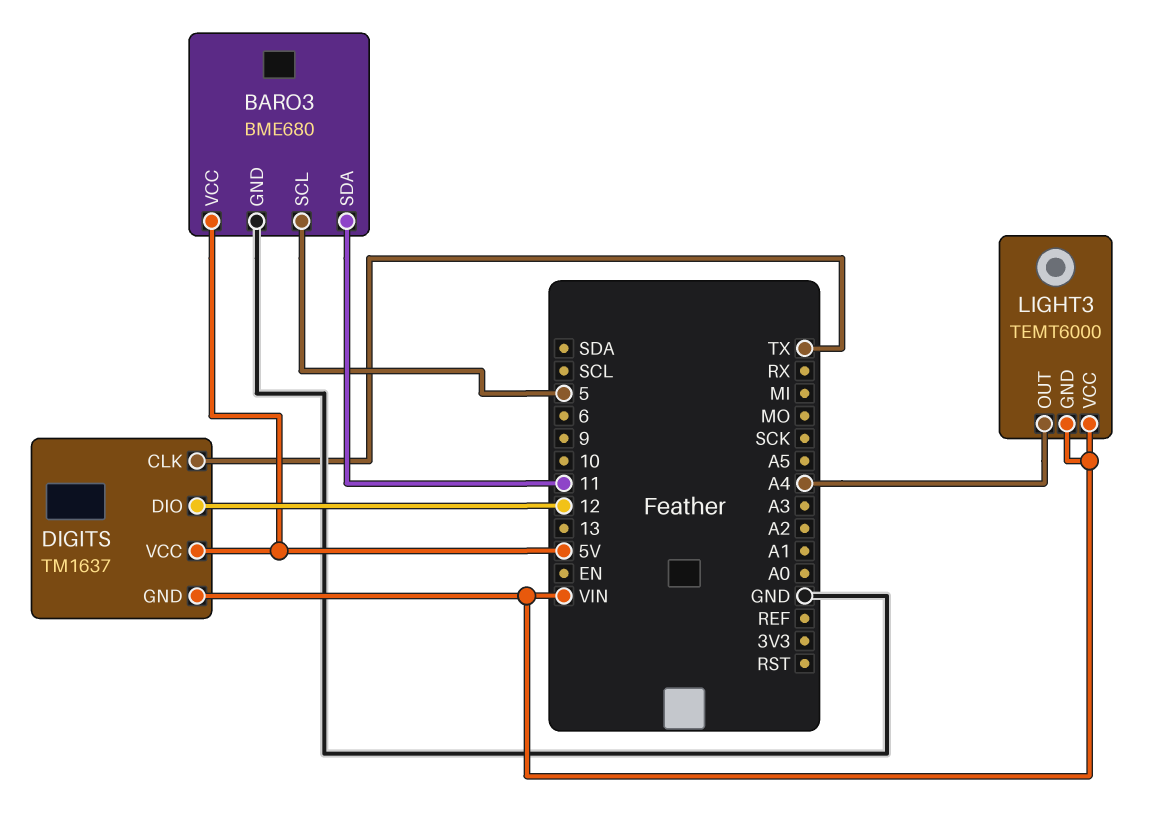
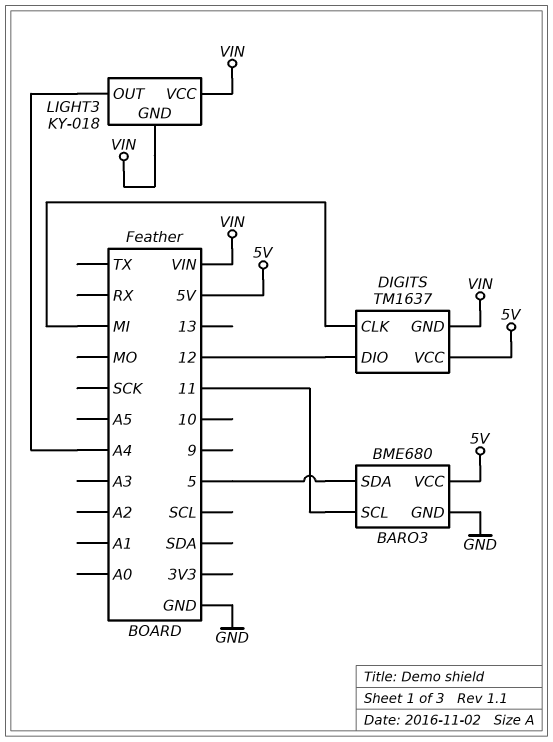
BARO3 pin SCL: 5 -> 11
BARO3 pin SDA: 11 -> 5
DIGITS pin CLK: TX -> MI
LIGHT3: TEMT6000 -> KY-018

